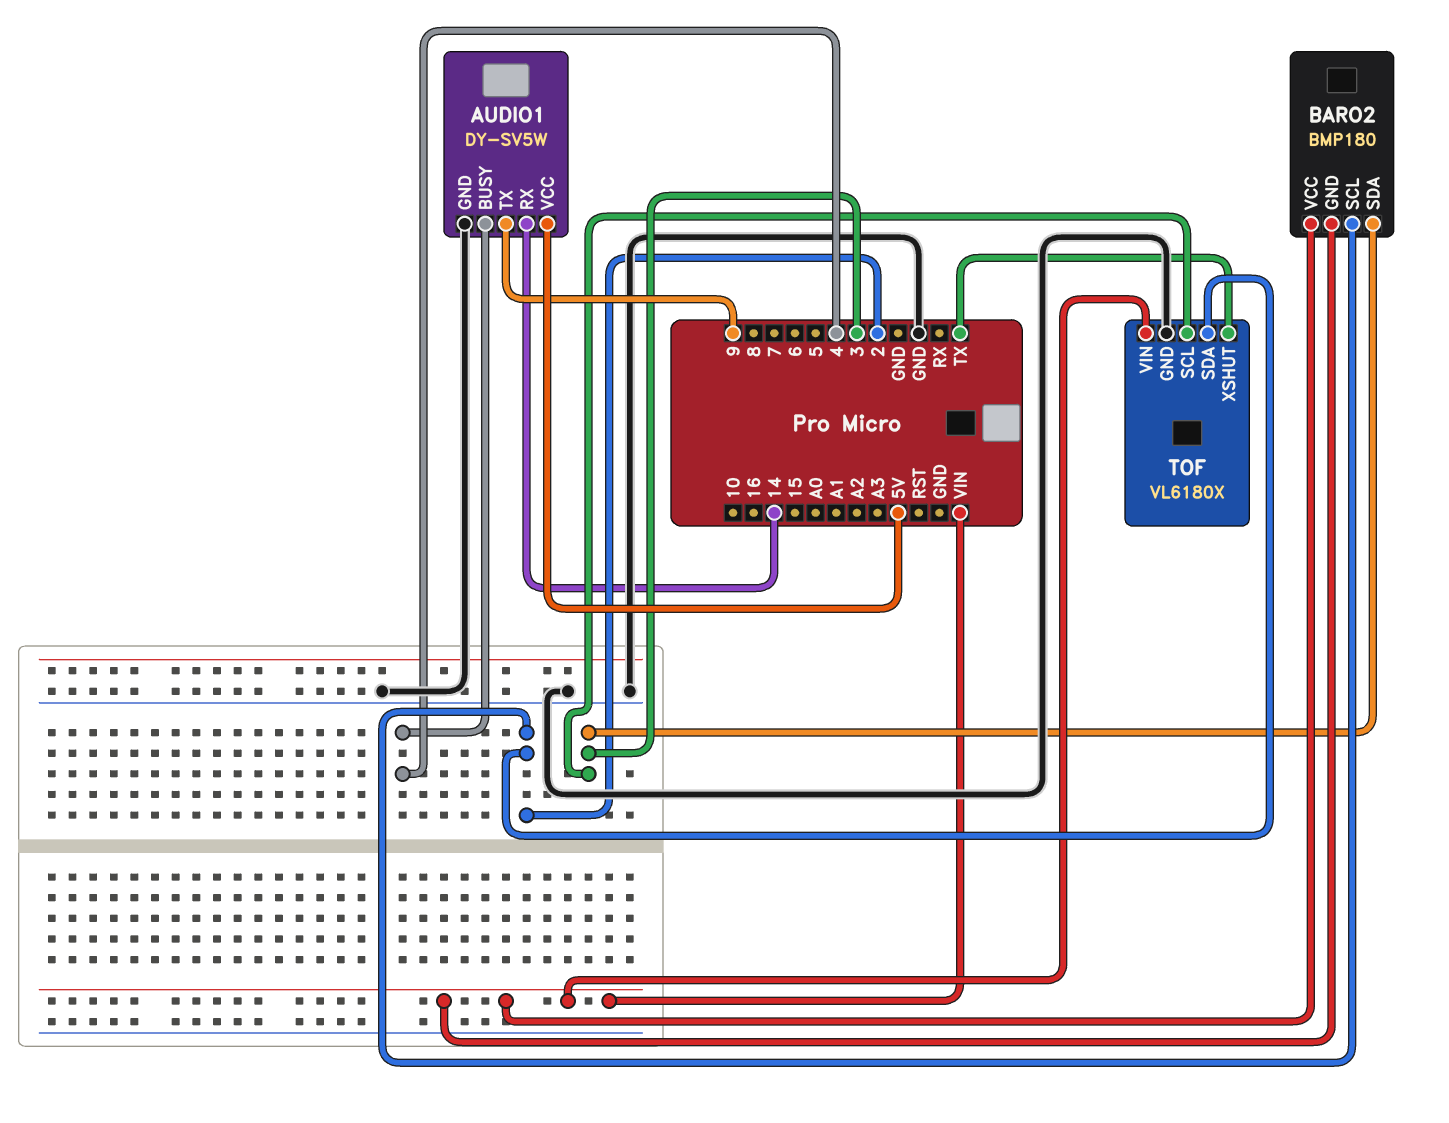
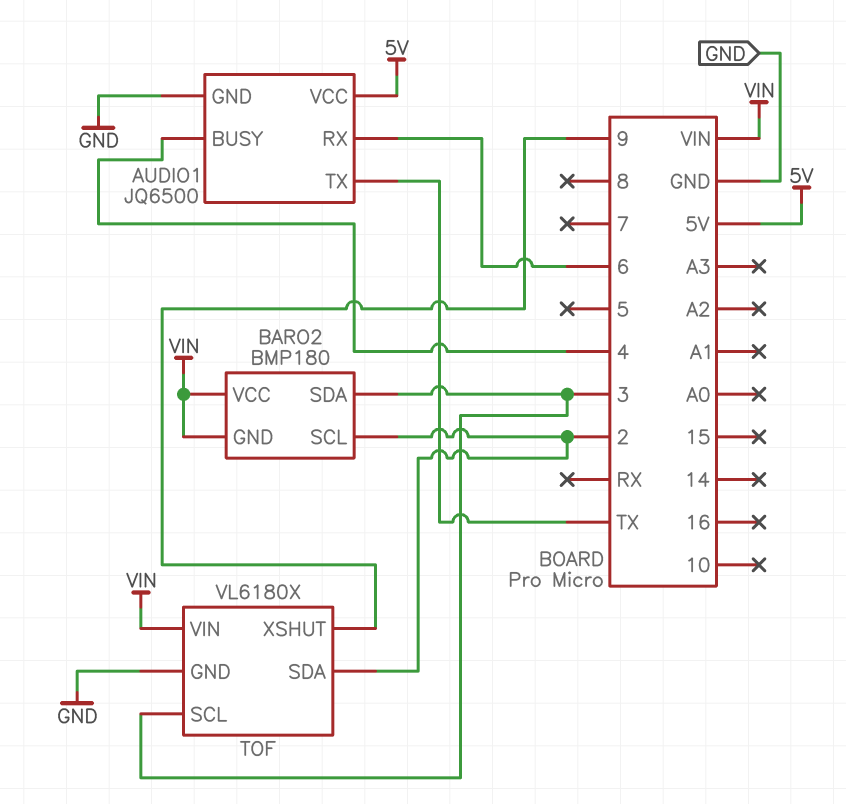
AUDIO1: DY-SV5W -> JQ6500
AUDIO1 pin RX: 14 -> 6
AUDIO1 pin TX: 9 -> TX
TOF pin XSHUT: TX -> 9

